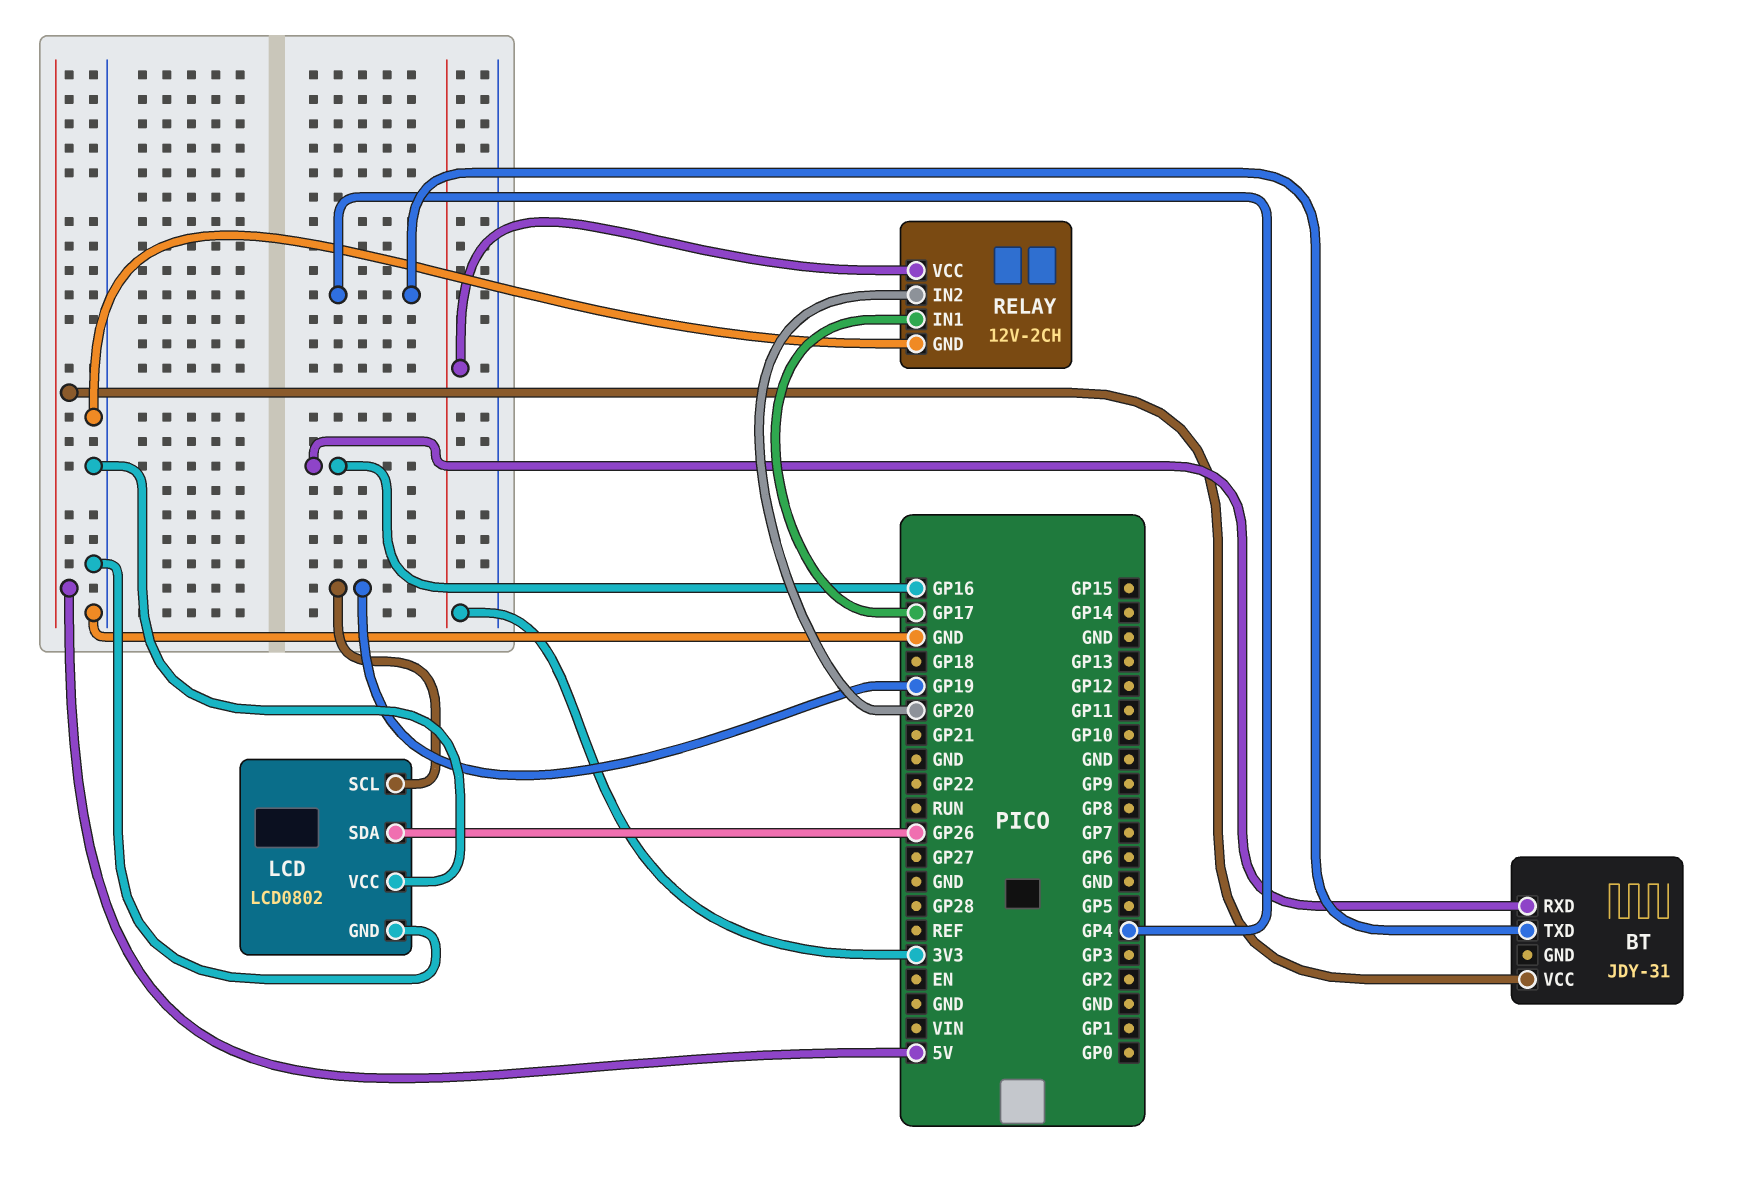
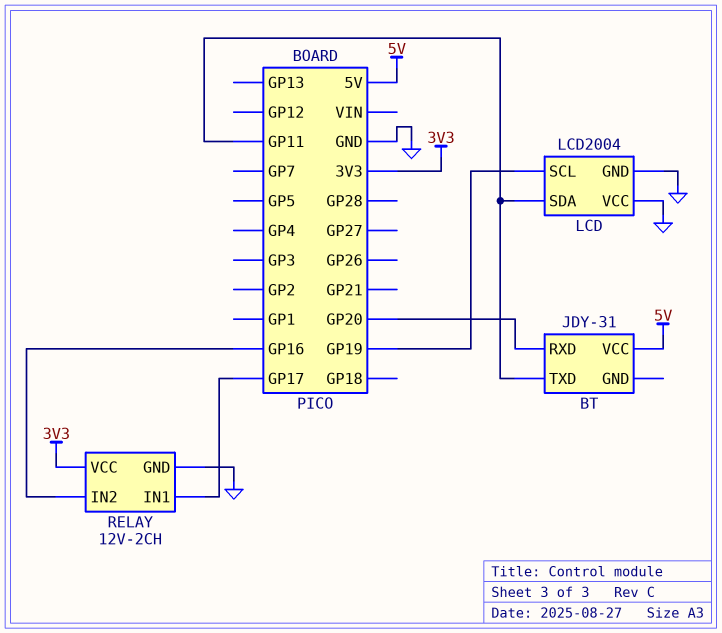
BT pin RXD: GP16 -> GP20
BT pin TXD: GP4 -> GP11
LCD: LCD0802 -> LCD2004
LCD pin SDA: GP26 -> GP11
RELAY pin IN2: GP20 -> GP16

